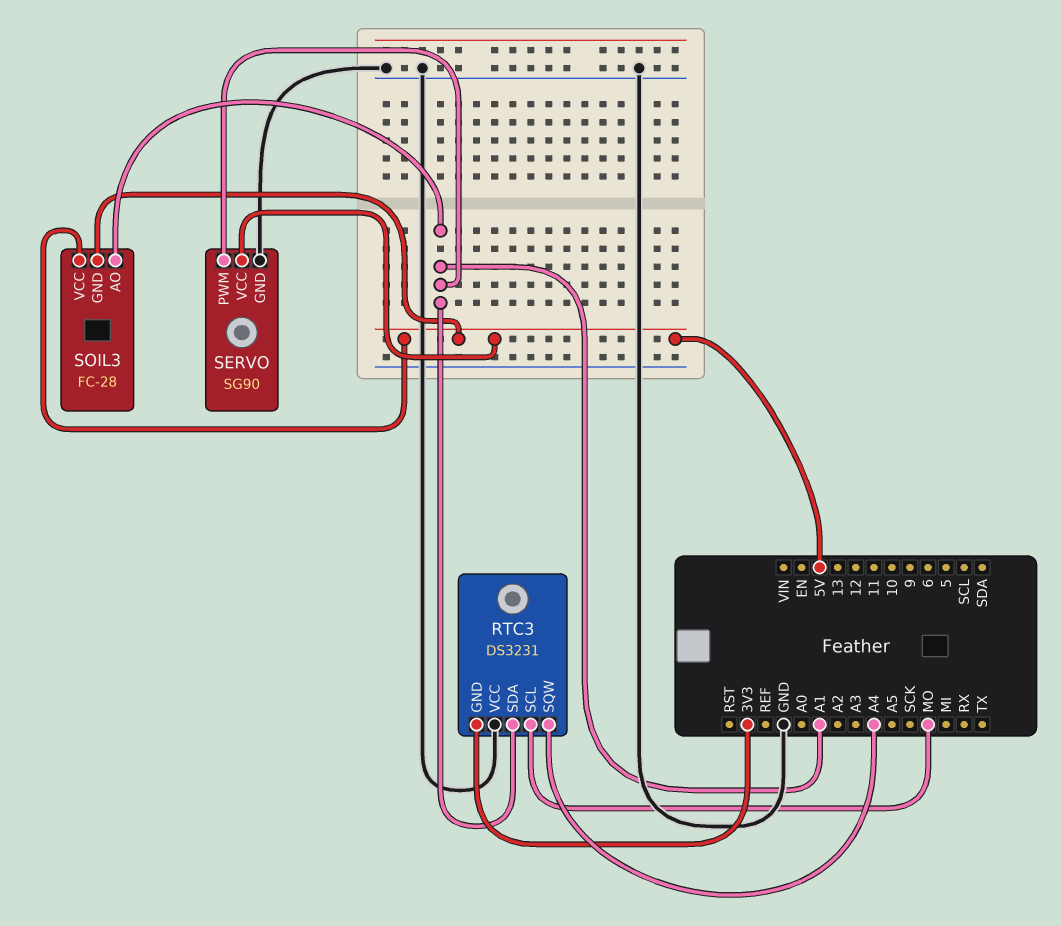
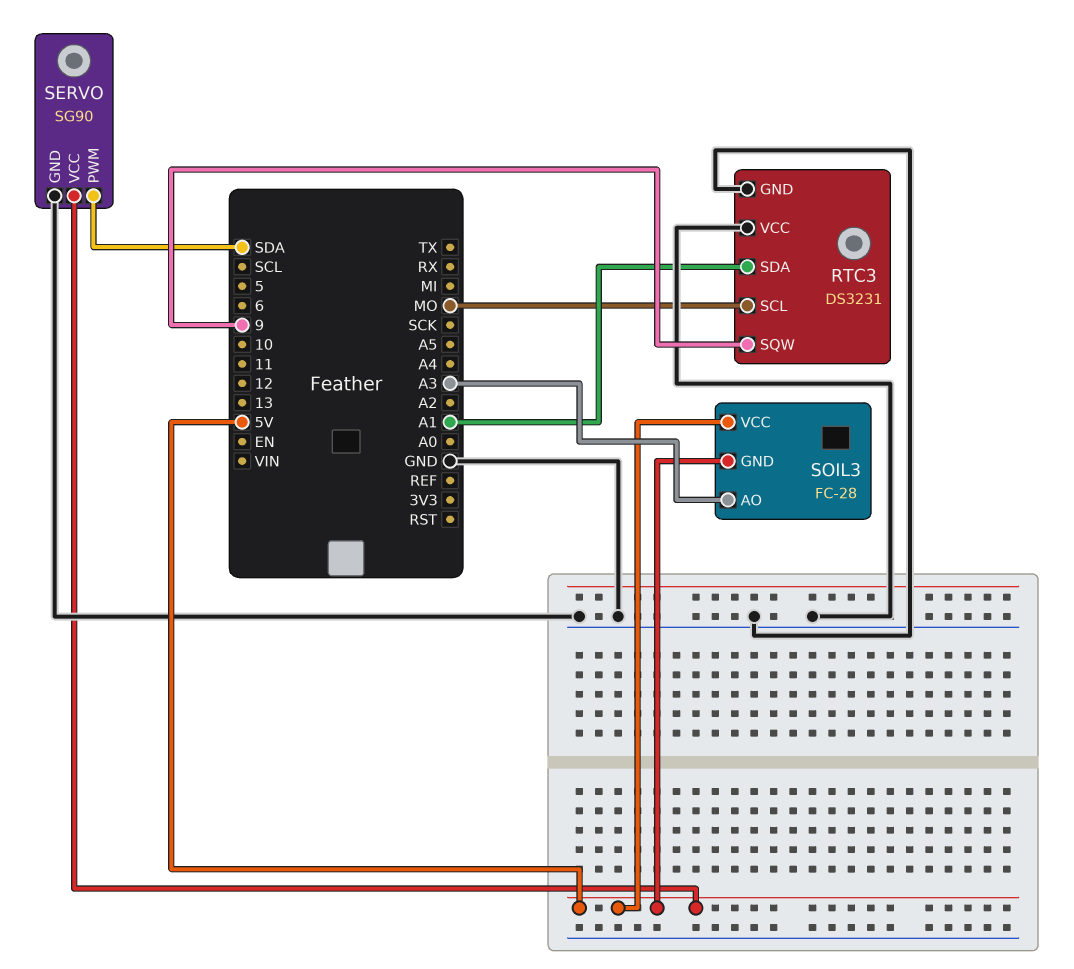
RTC3 pin GND: 3V3 -> GND
RTC3 pin SQW: A4 -> 9
SERVO pin PWM: A1 -> SDA
SOIL3 pin AO: A1 -> A3

